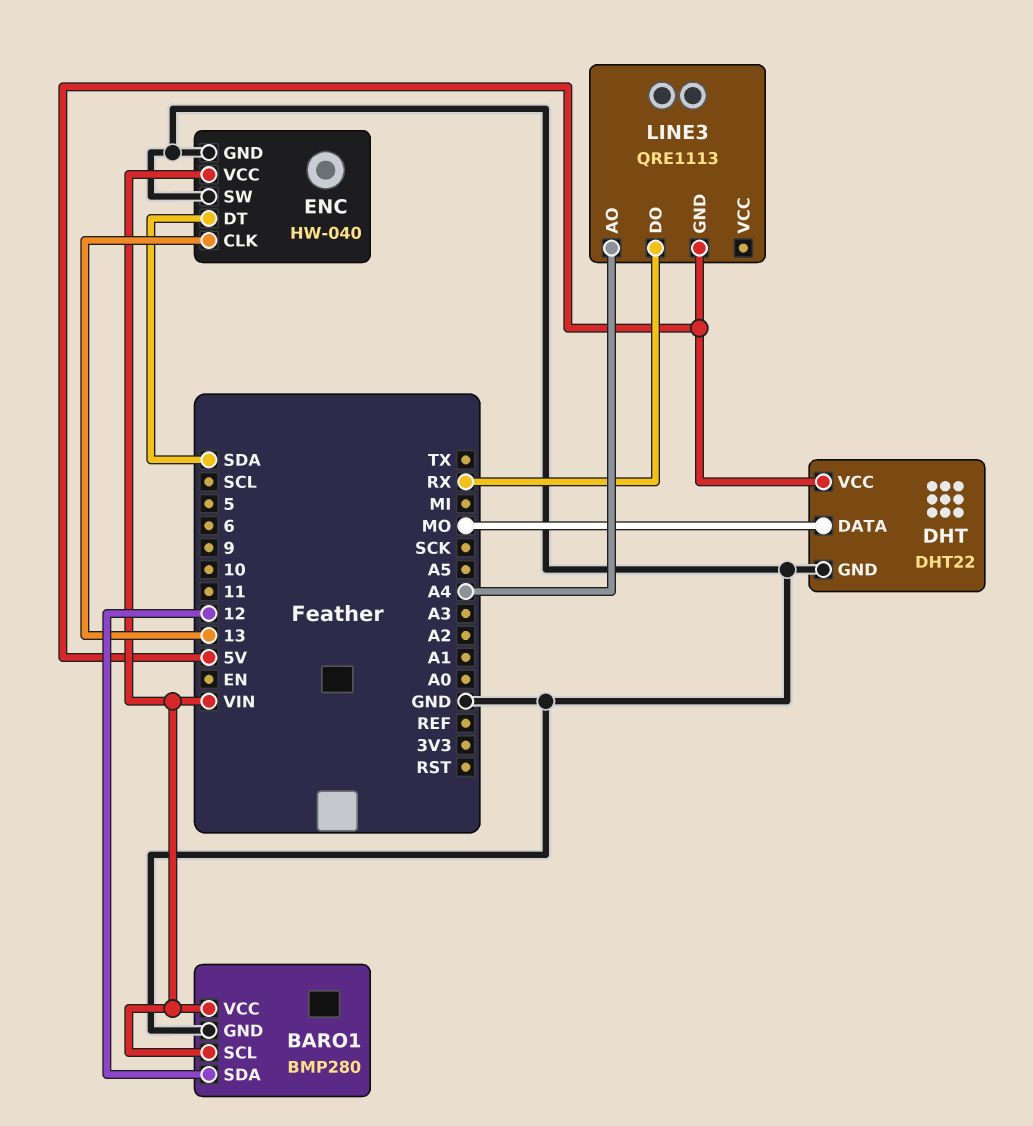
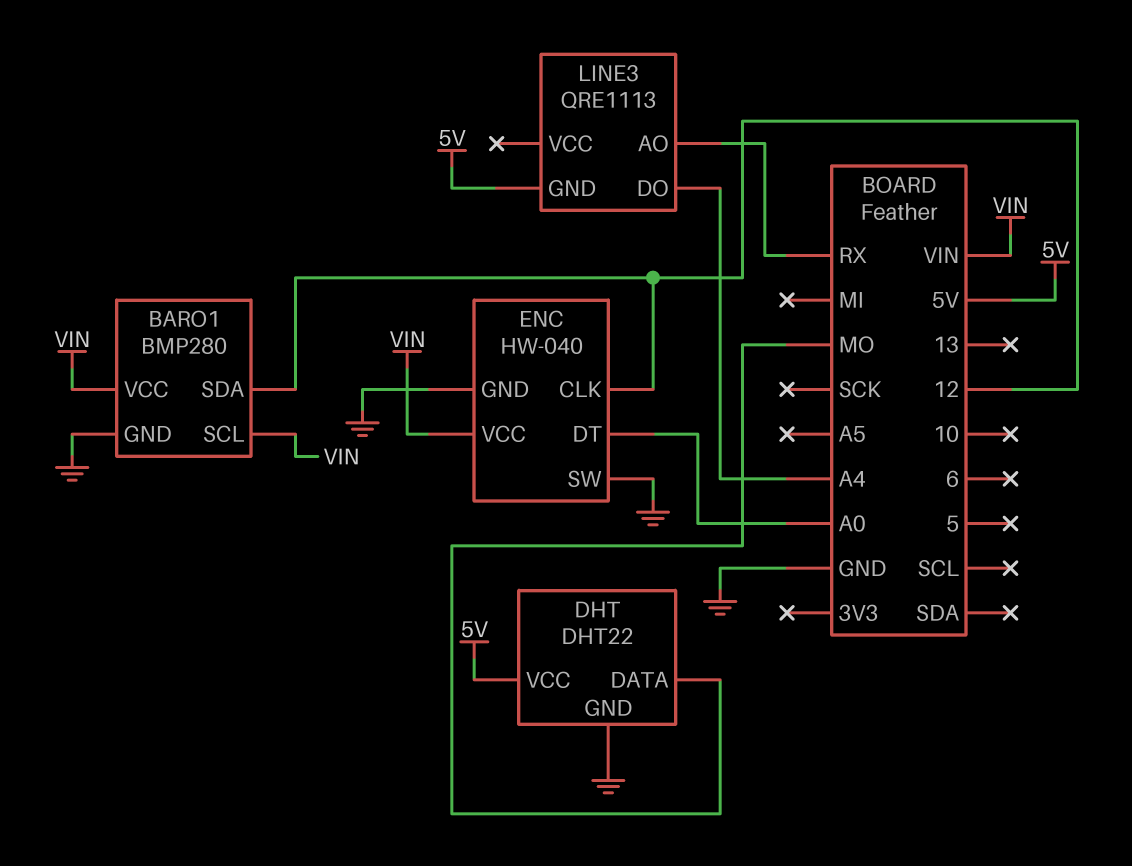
ENC pin CLK: 13 -> 12
ENC pin DT: SDA -> A0
LINE3 pin AO: A4 -> RX
LINE3 pin DO: RX -> A4

